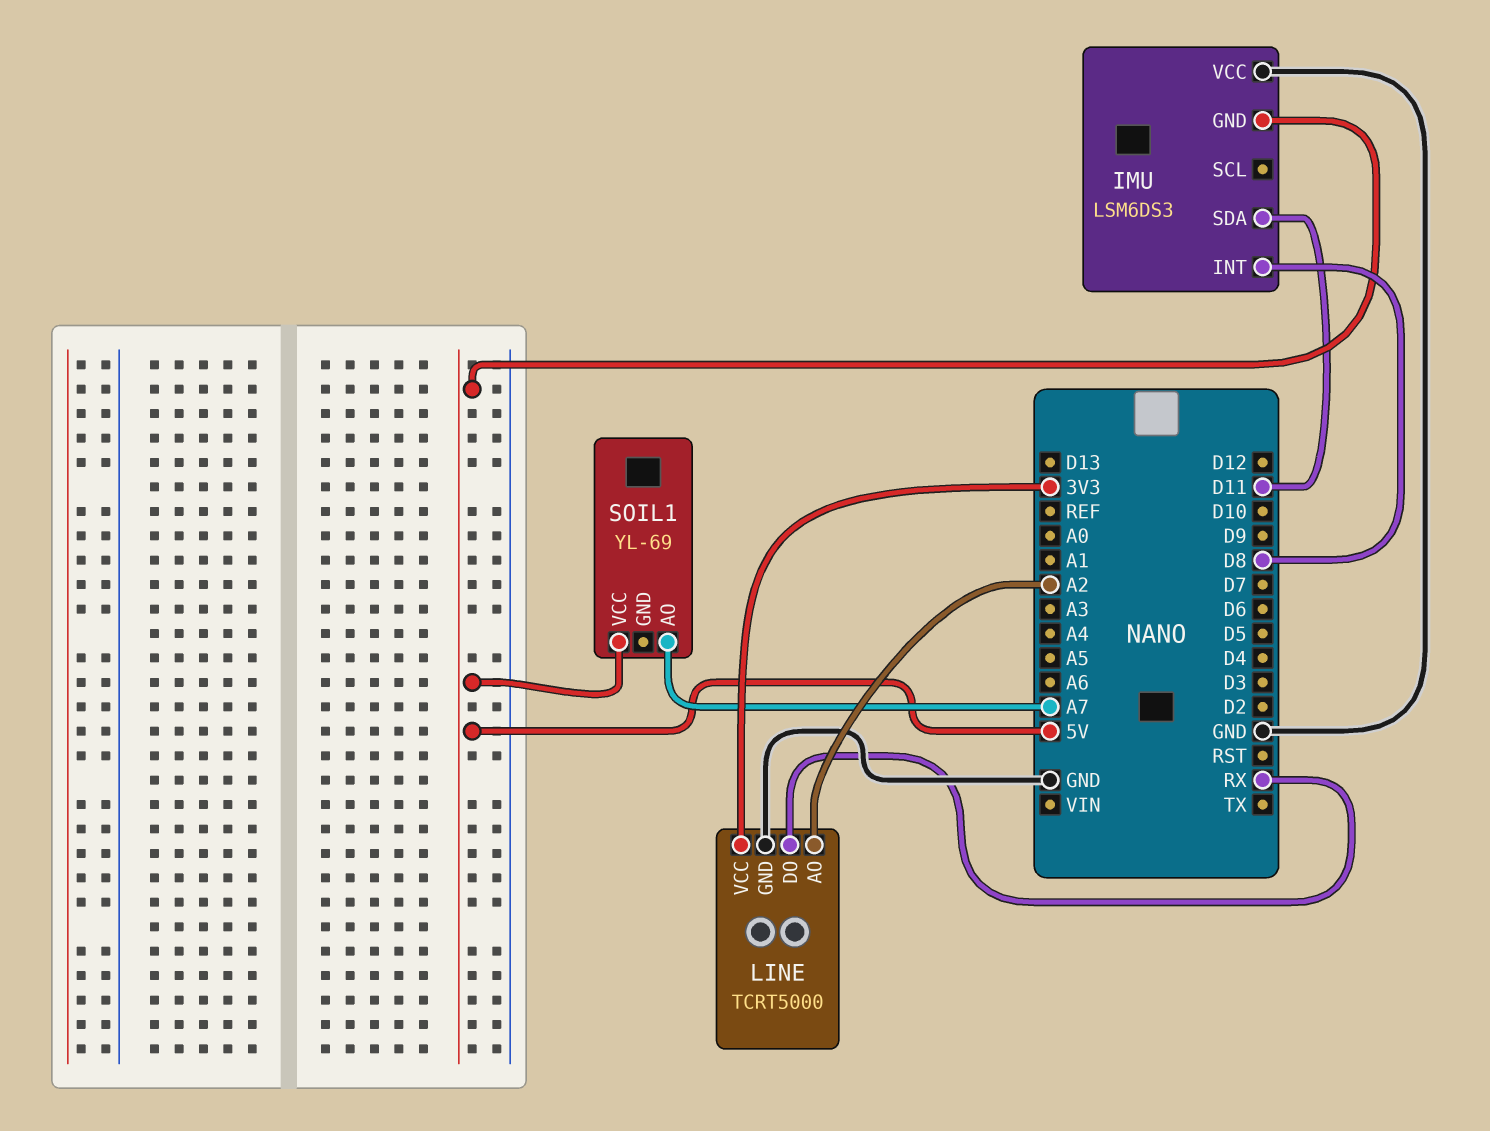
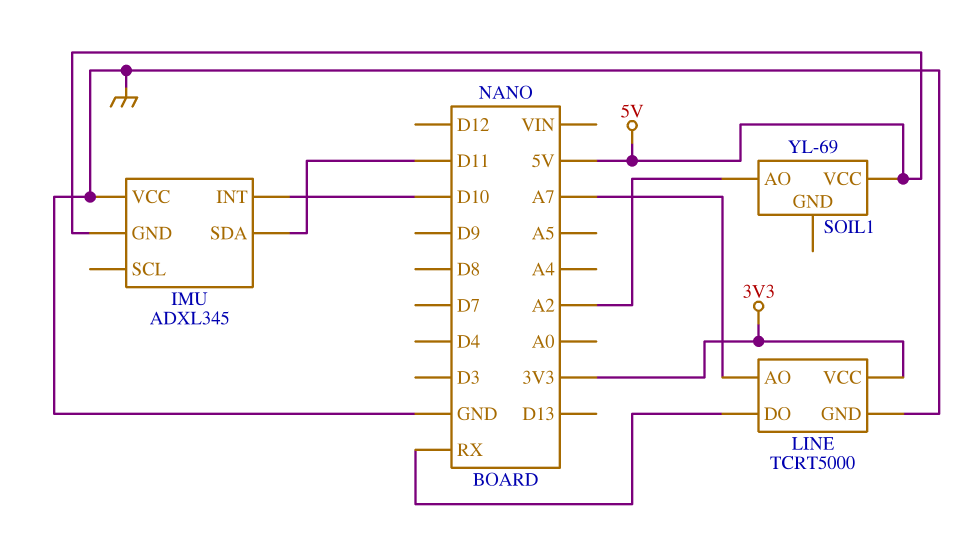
IMU: LSM6DS3 -> ADXL345
IMU pin INT: D8 -> D10
LINE pin AO: A2 -> A7
SOIL1 pin AO: A7 -> A2

